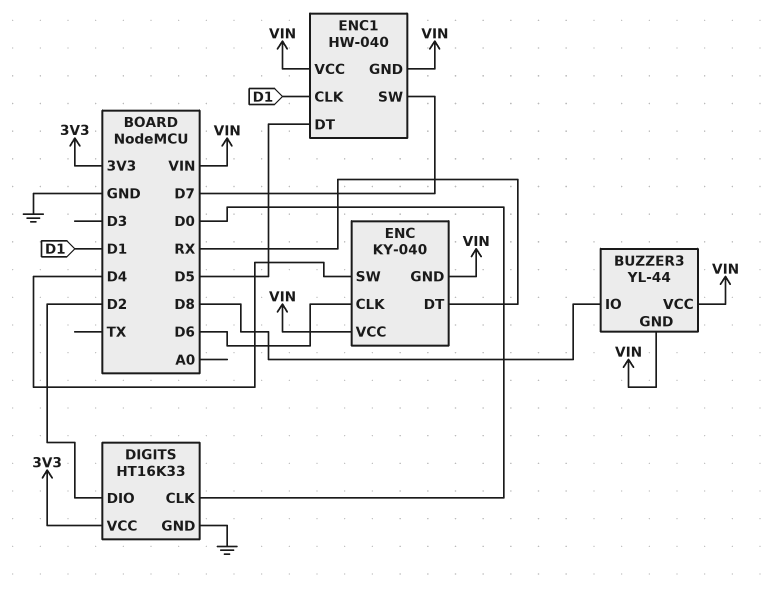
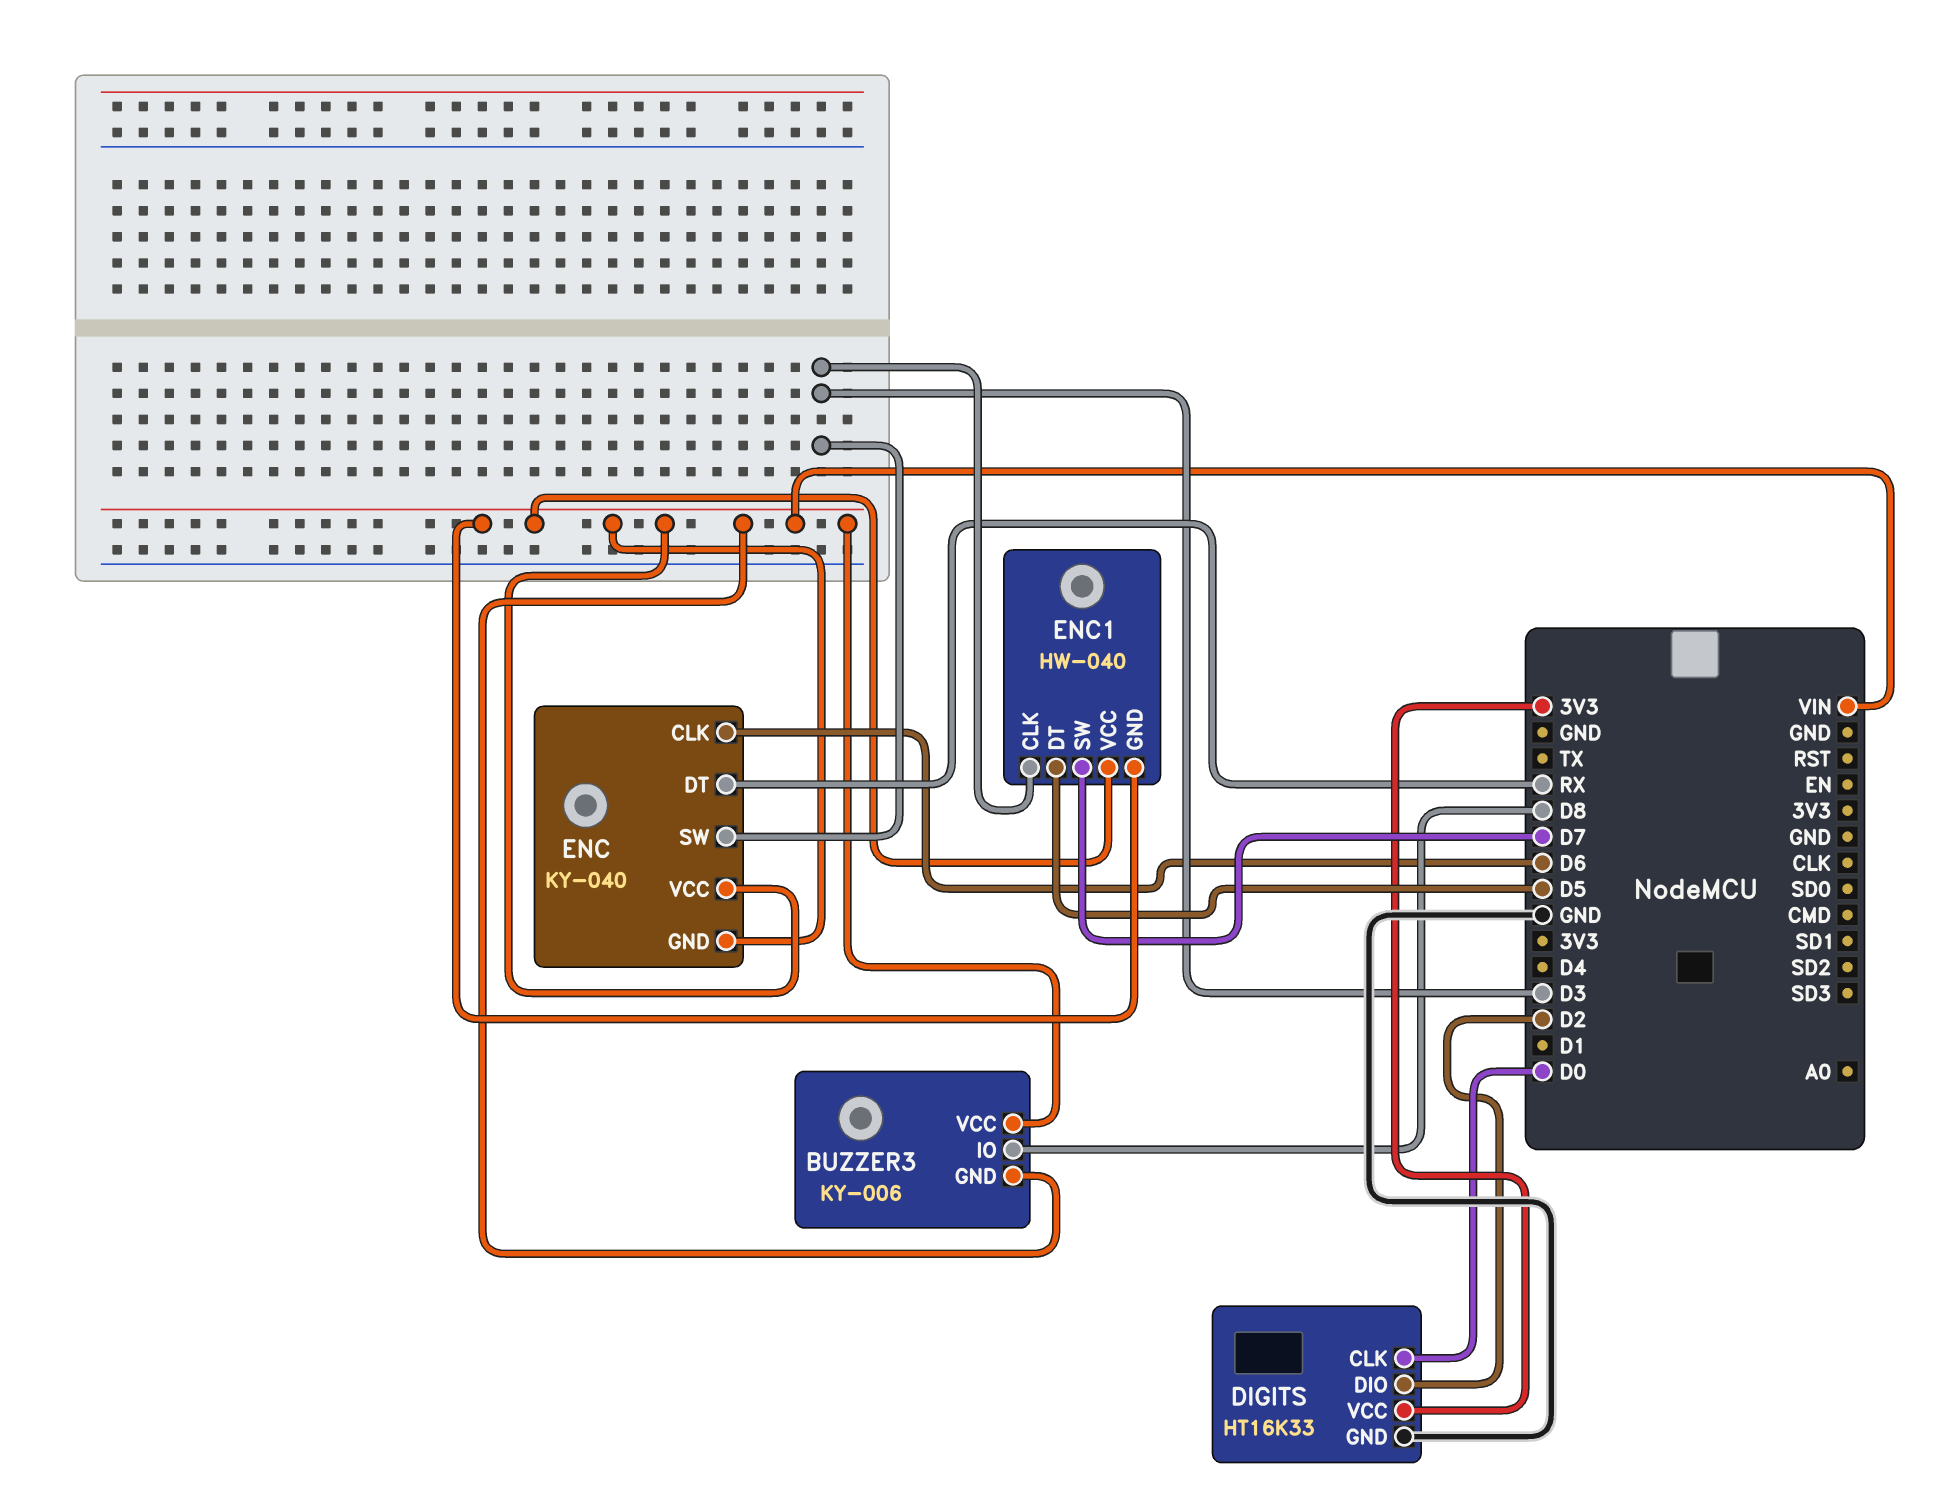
BUZZER3: YL-44 -> KY-006
ENC pin SW: D4 -> D3
ENC1 pin CLK: D1 -> D3

